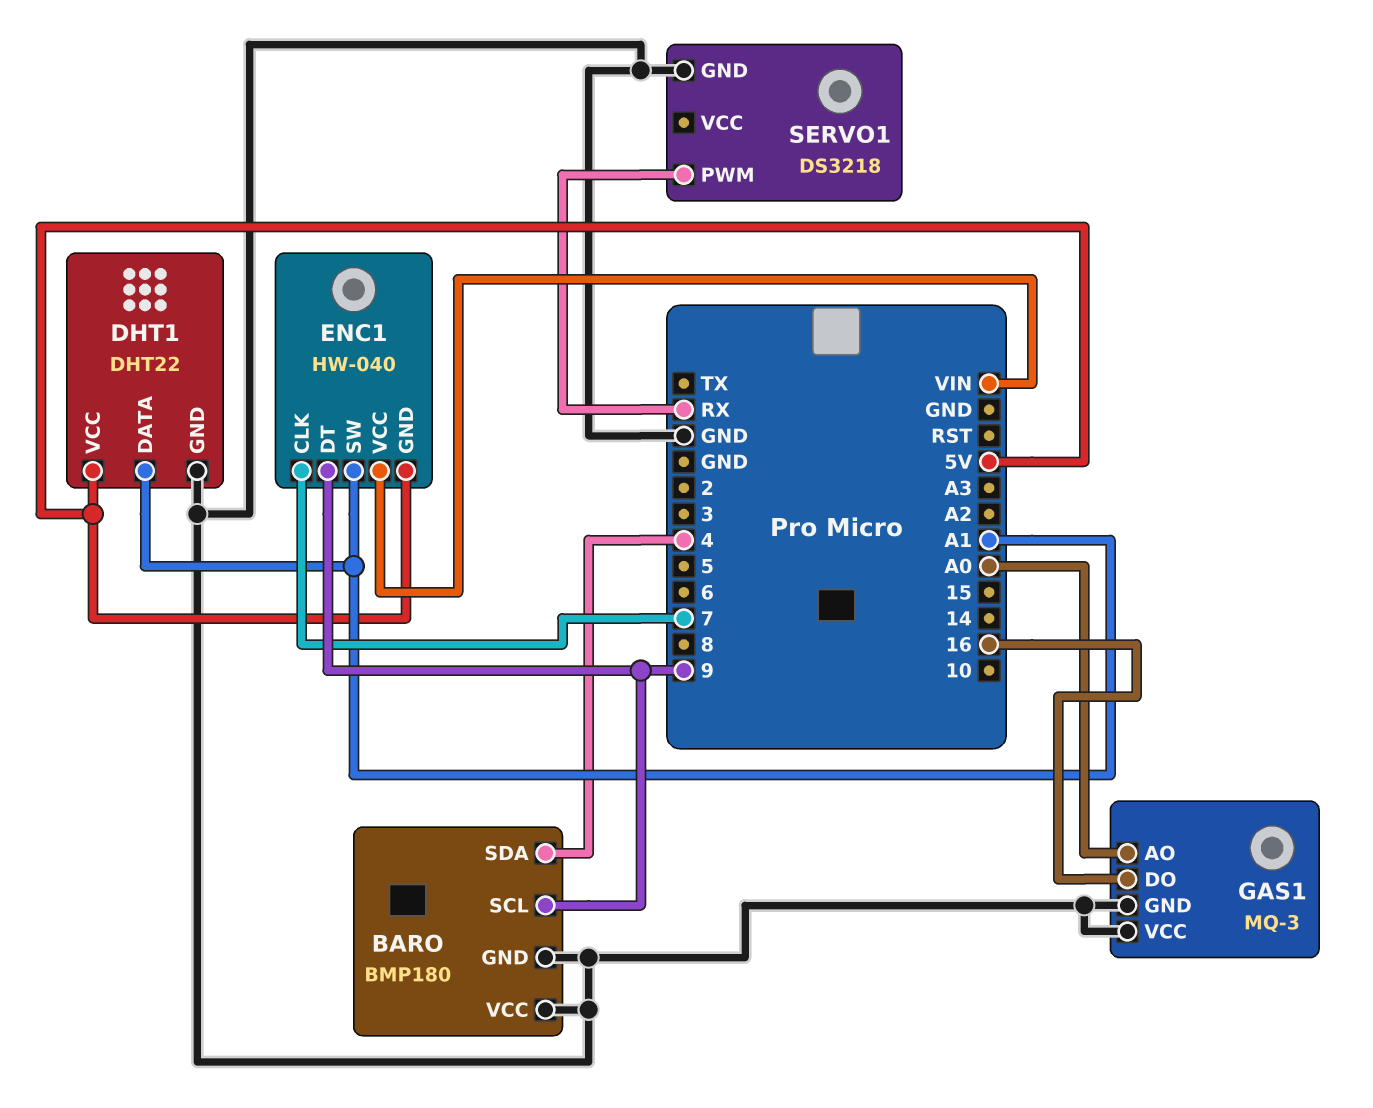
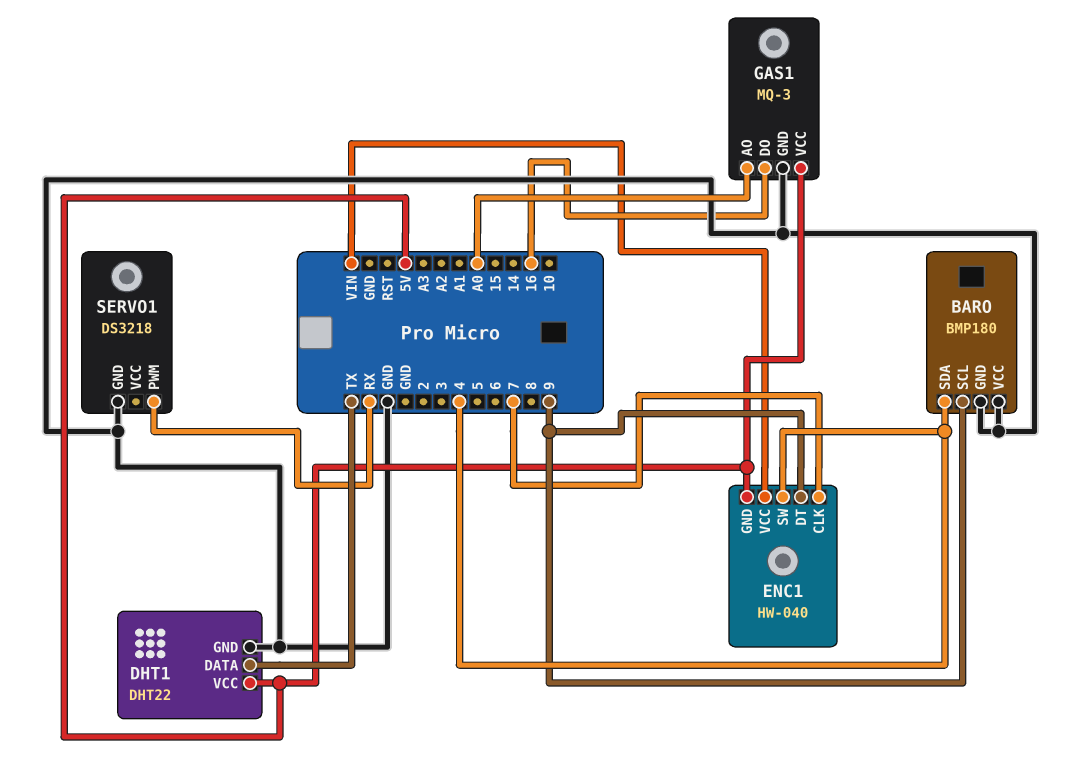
DHT1 pin DATA: A1 -> TX
ENC1 pin SW: A1 -> 4
GAS1 pin VCC: GND -> 5V

